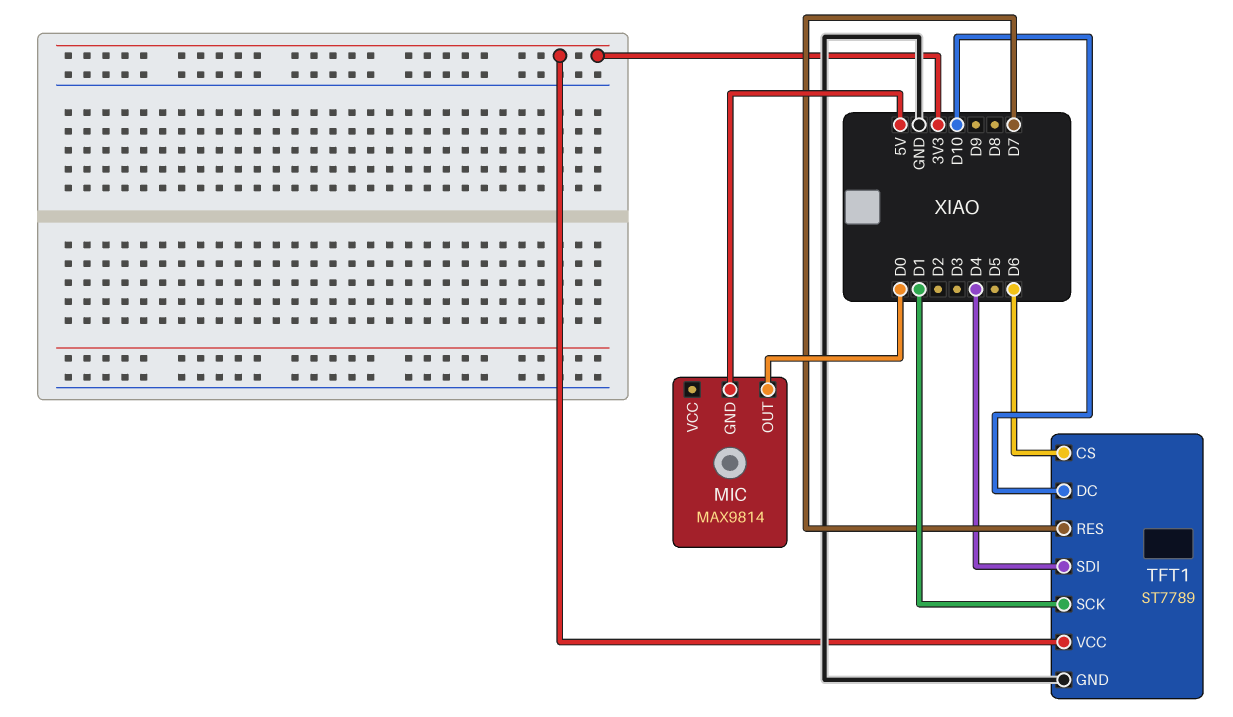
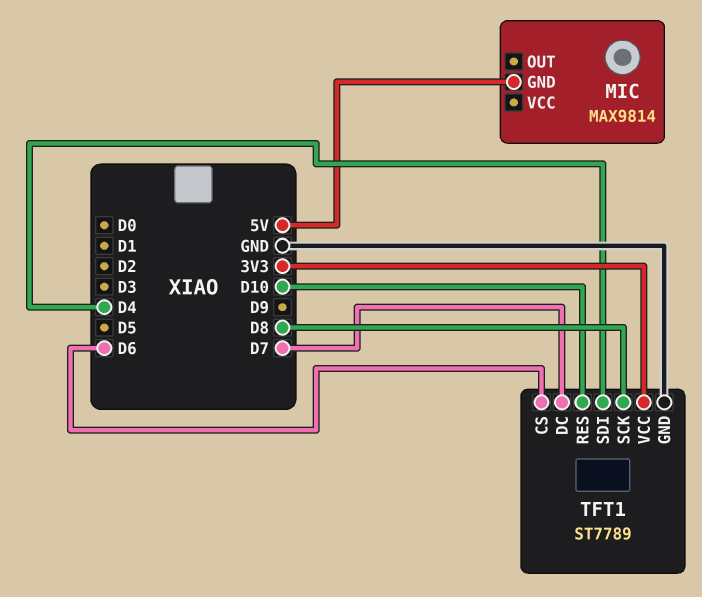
MIC pin OUT: D0 -> none
TFT1 pin DC: D10 -> D7
TFT1 pin RES: D7 -> D10
TFT1 pin SCK: D1 -> D8

